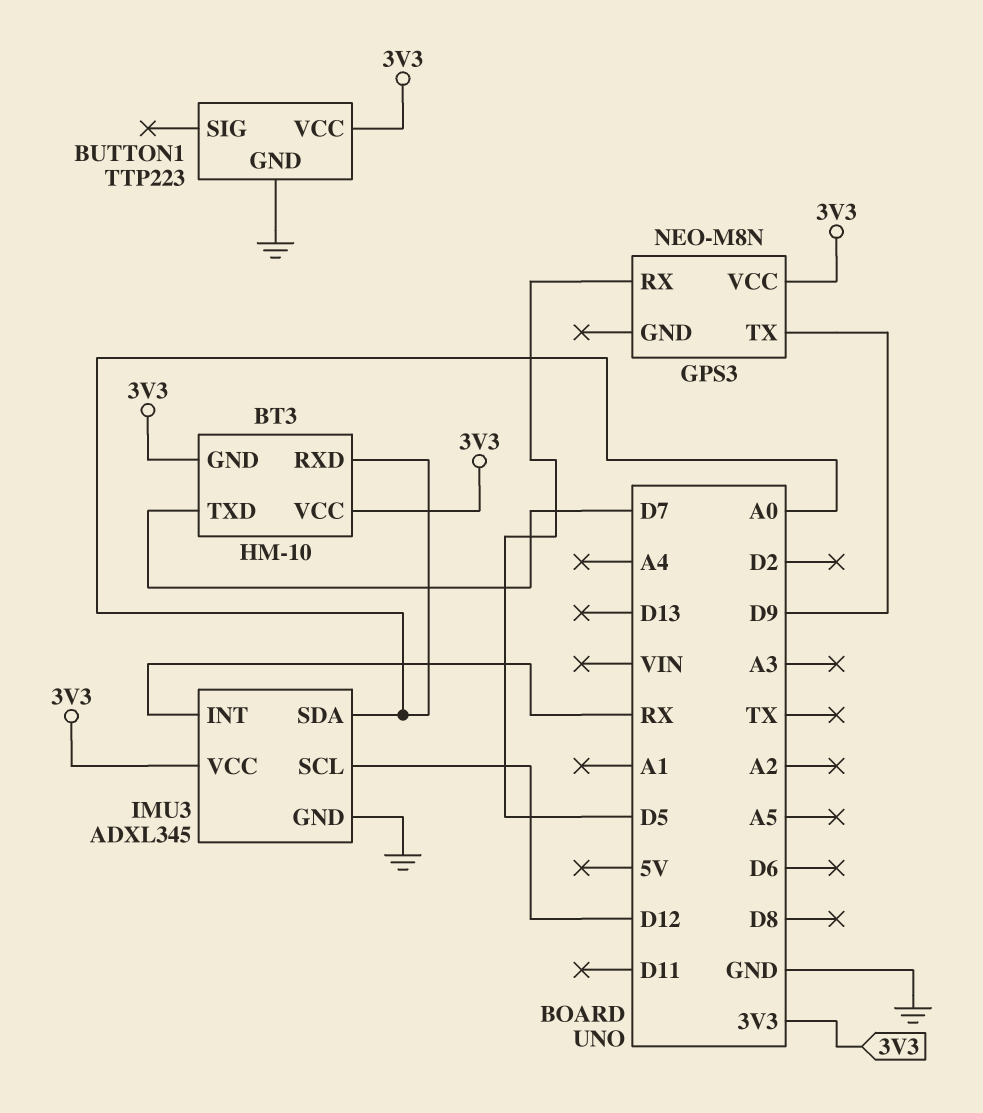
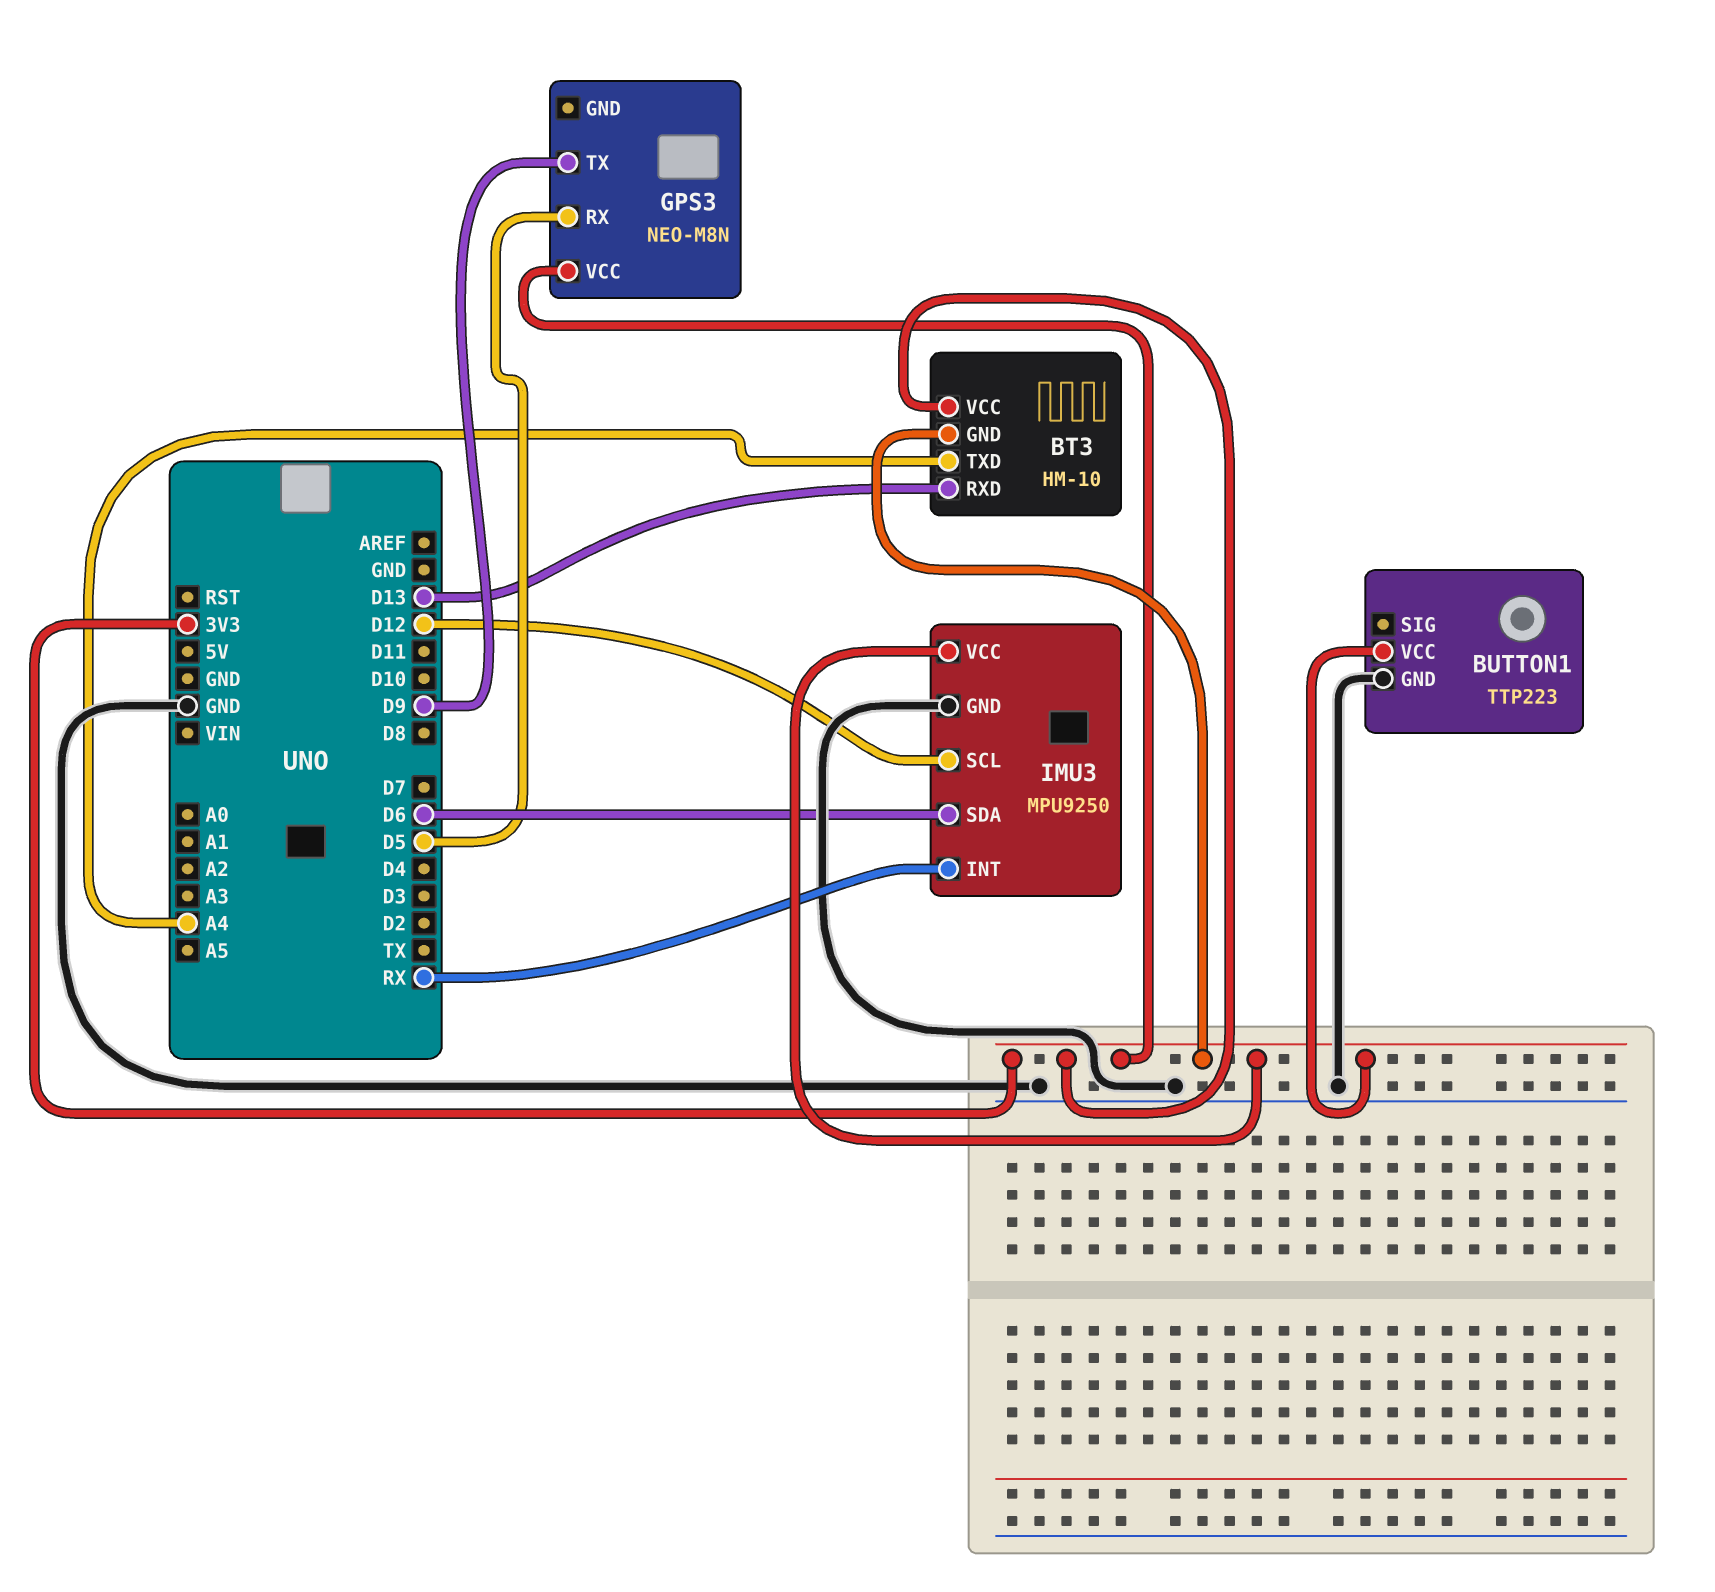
BT3 pin RXD: A0 -> D13
BT3 pin TXD: D7 -> A4
IMU3: ADXL345 -> MPU9250
IMU3 pin SDA: A0 -> D6

